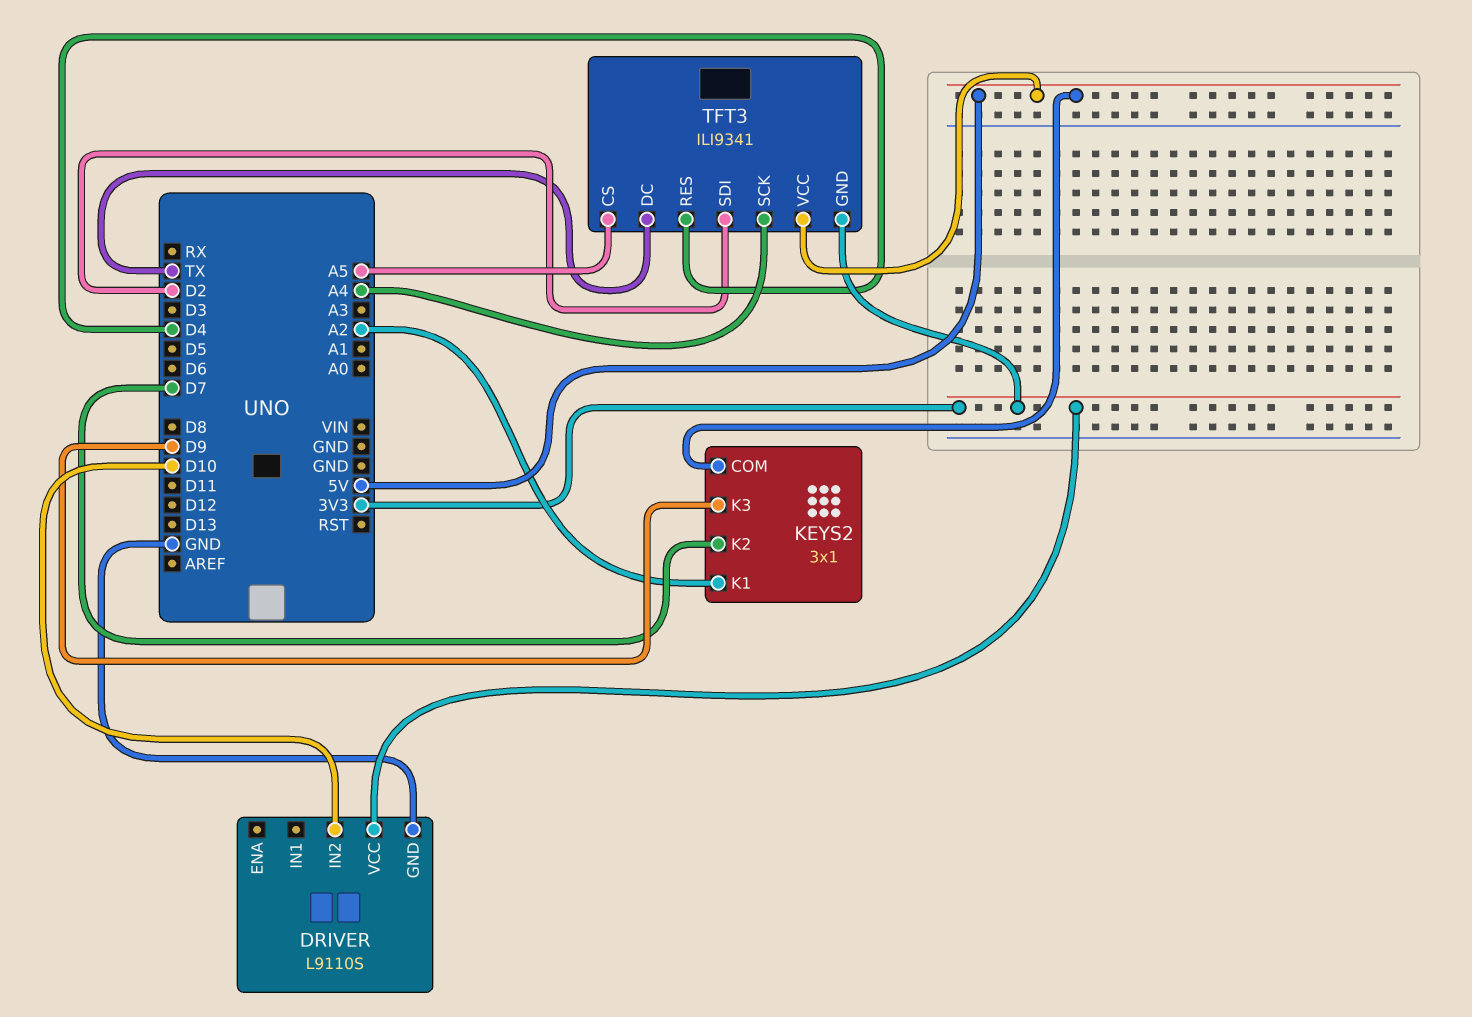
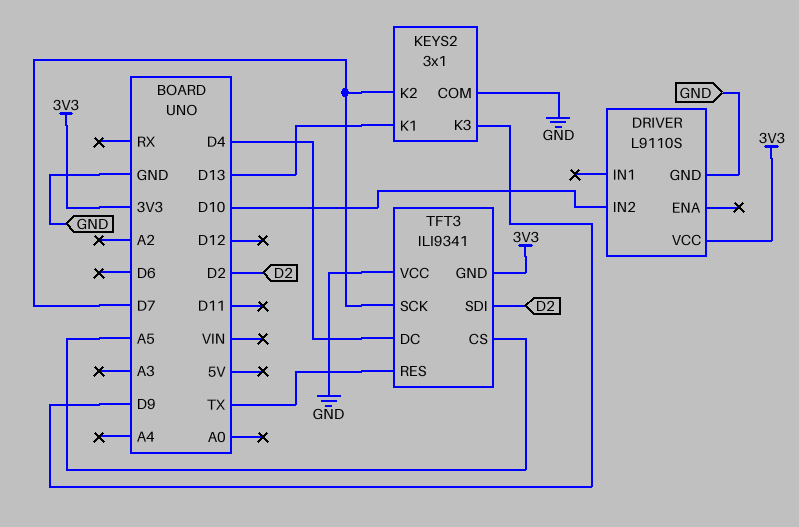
KEYS2 pin COM: 5V -> GND
KEYS2 pin K1: A2 -> D13
TFT3 pin DC: TX -> D4
TFT3 pin RES: D4 -> TX
TFT3 pin SCK: A4 -> D7
TFT3 pin VCC: 5V -> GND

